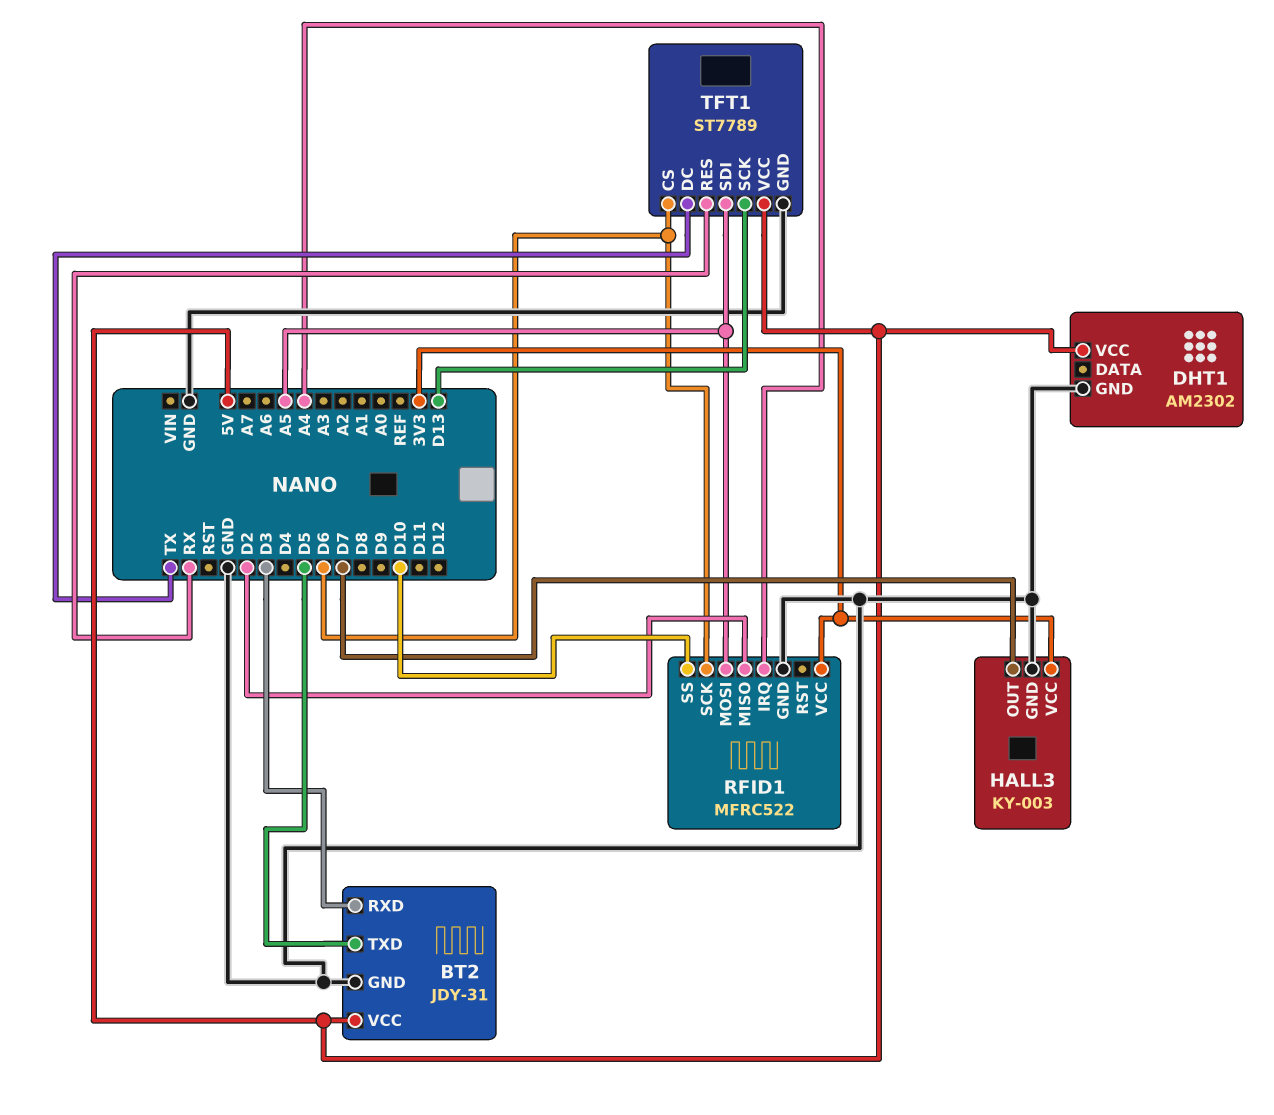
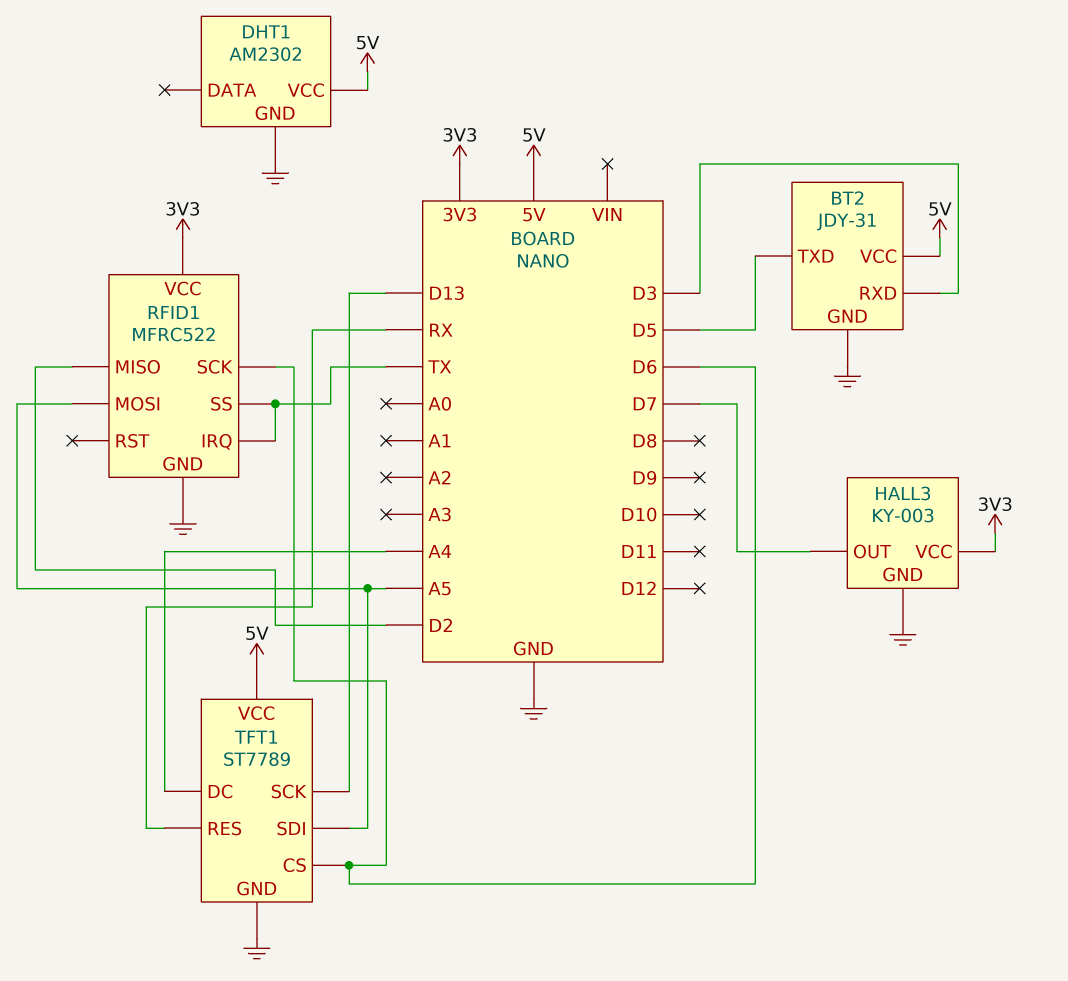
RFID1 pin IRQ: A4 -> TX
RFID1 pin SS: D10 -> TX
TFT1 pin DC: TX -> A4

